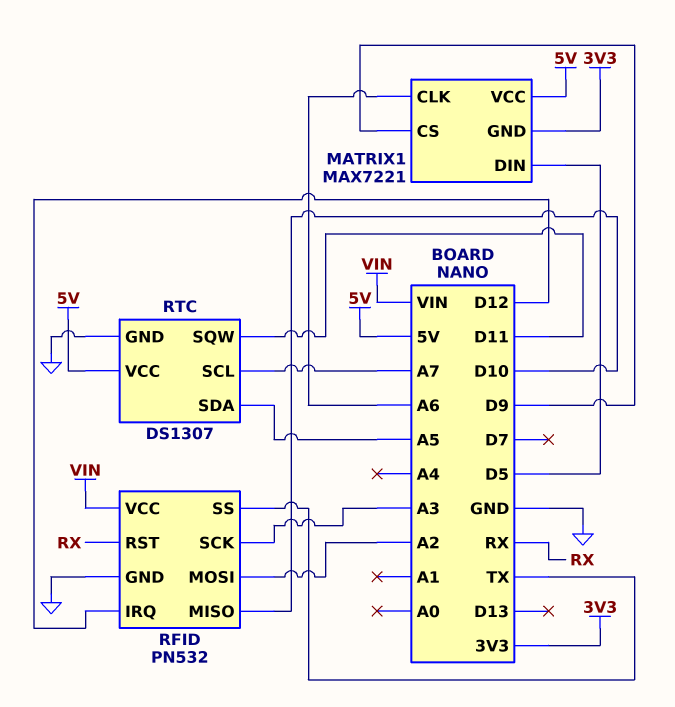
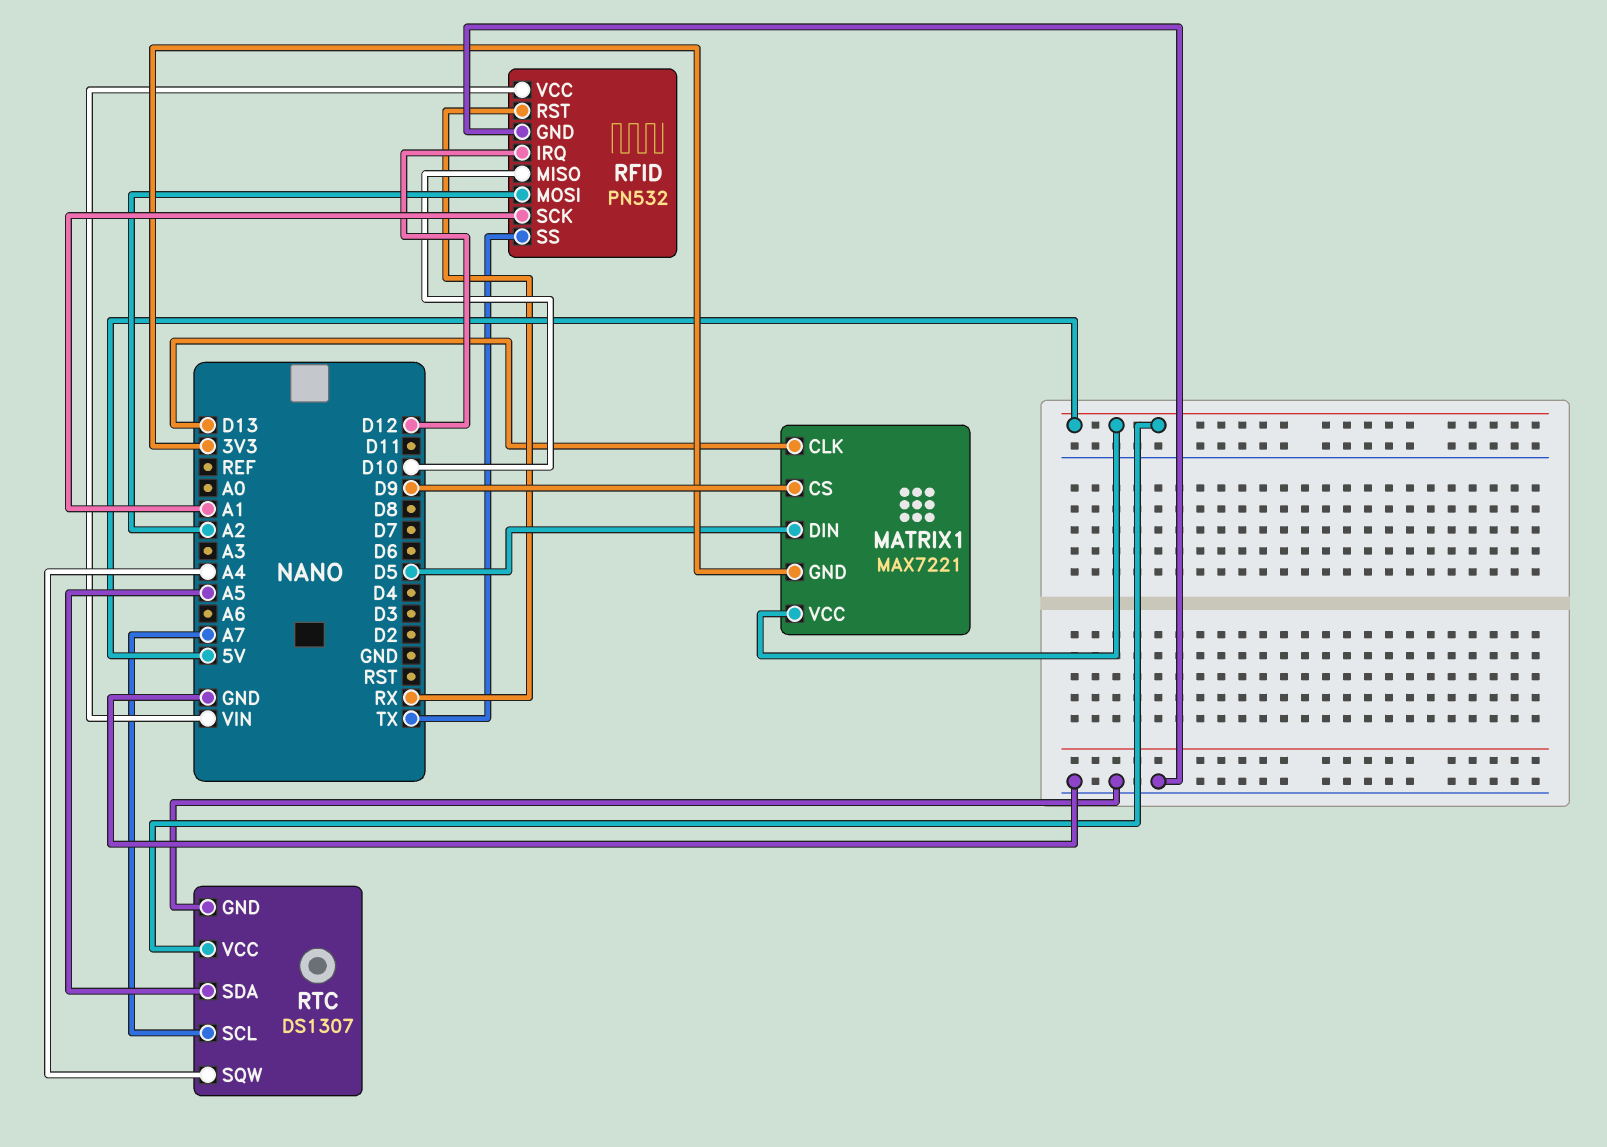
MATRIX1 pin CLK: A6 -> D13
RFID pin SCK: A3 -> A1
RTC pin SQW: D11 -> A4

